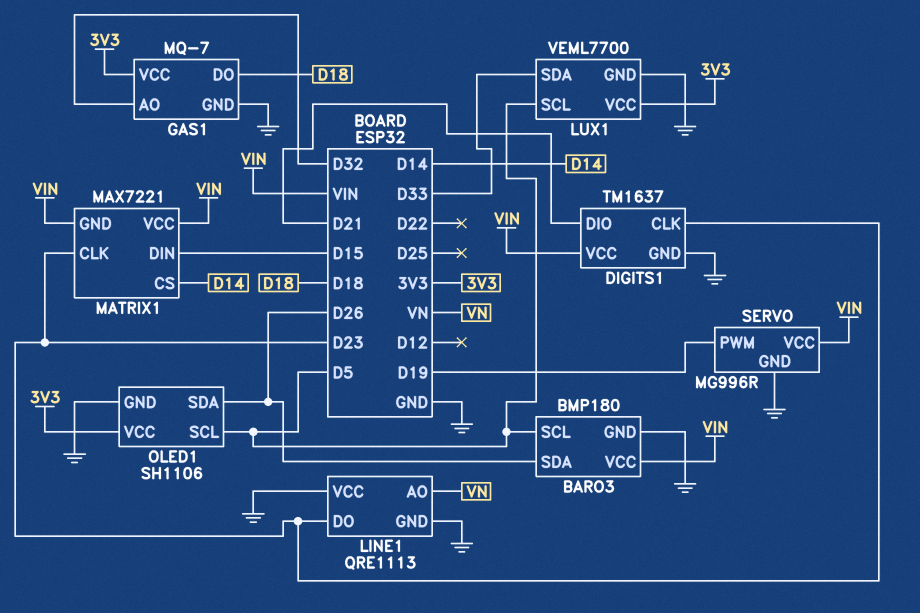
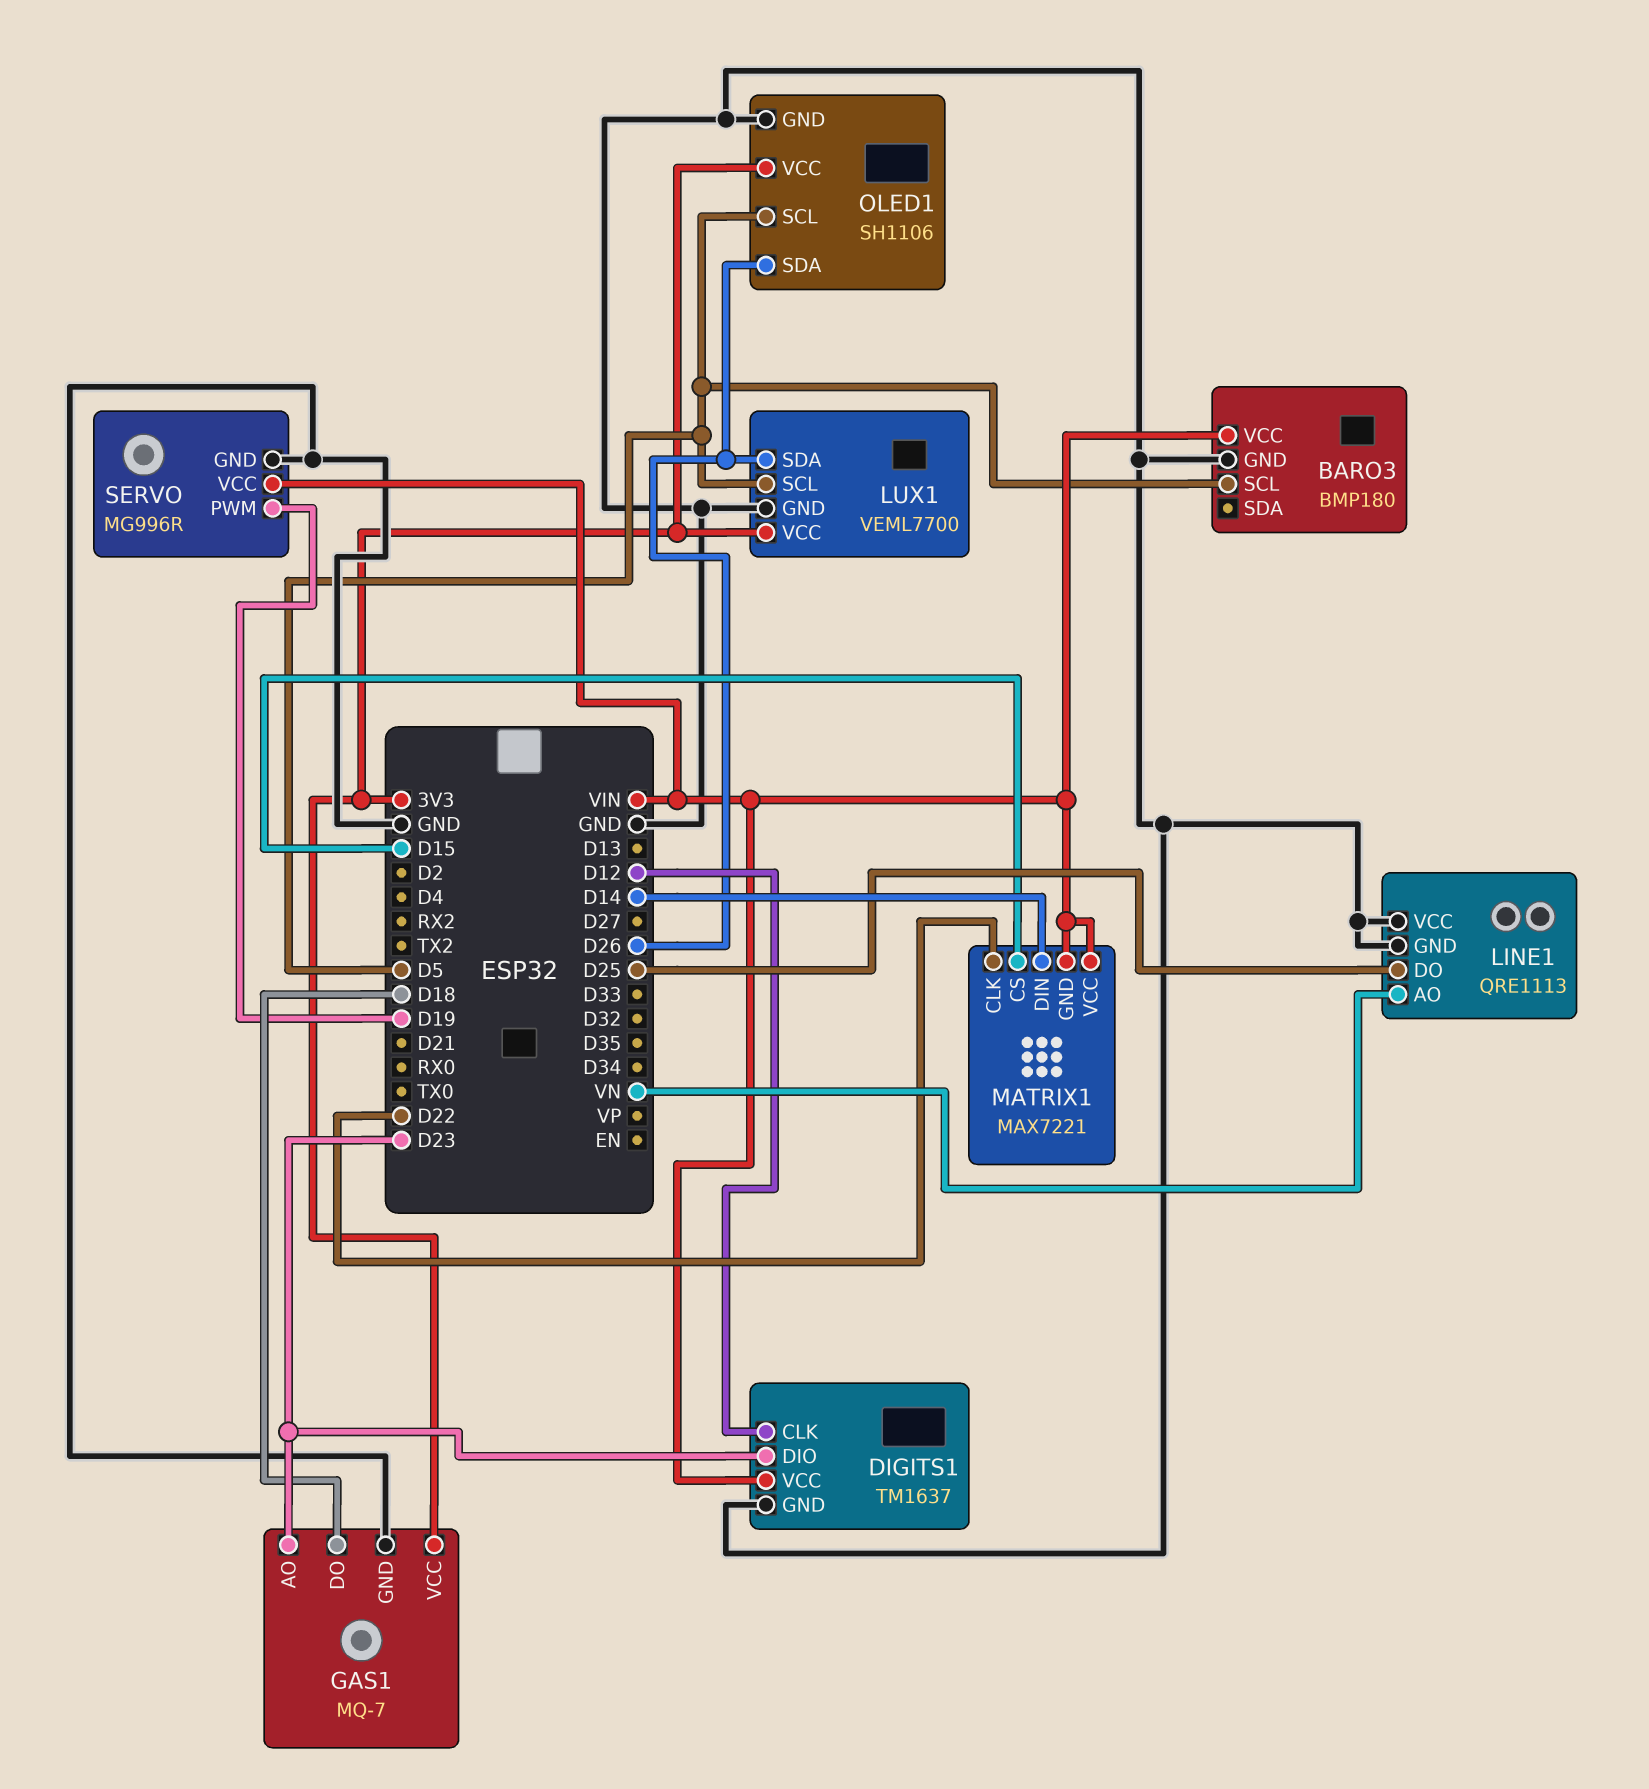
BARO3 pin SDA: D26 -> none
DIGITS1 pin CLK: D23 -> D12
DIGITS1 pin DIO: D21 -> D23
GAS1 pin AO: D32 -> D23
LINE1 pin DO: D23 -> D25
LUX1 pin SDA: D33 -> D26
MATRIX1 pin CLK: D23 -> D22
MATRIX1 pin CS: D14 -> D15
MATRIX1 pin DIN: D15 -> D14

